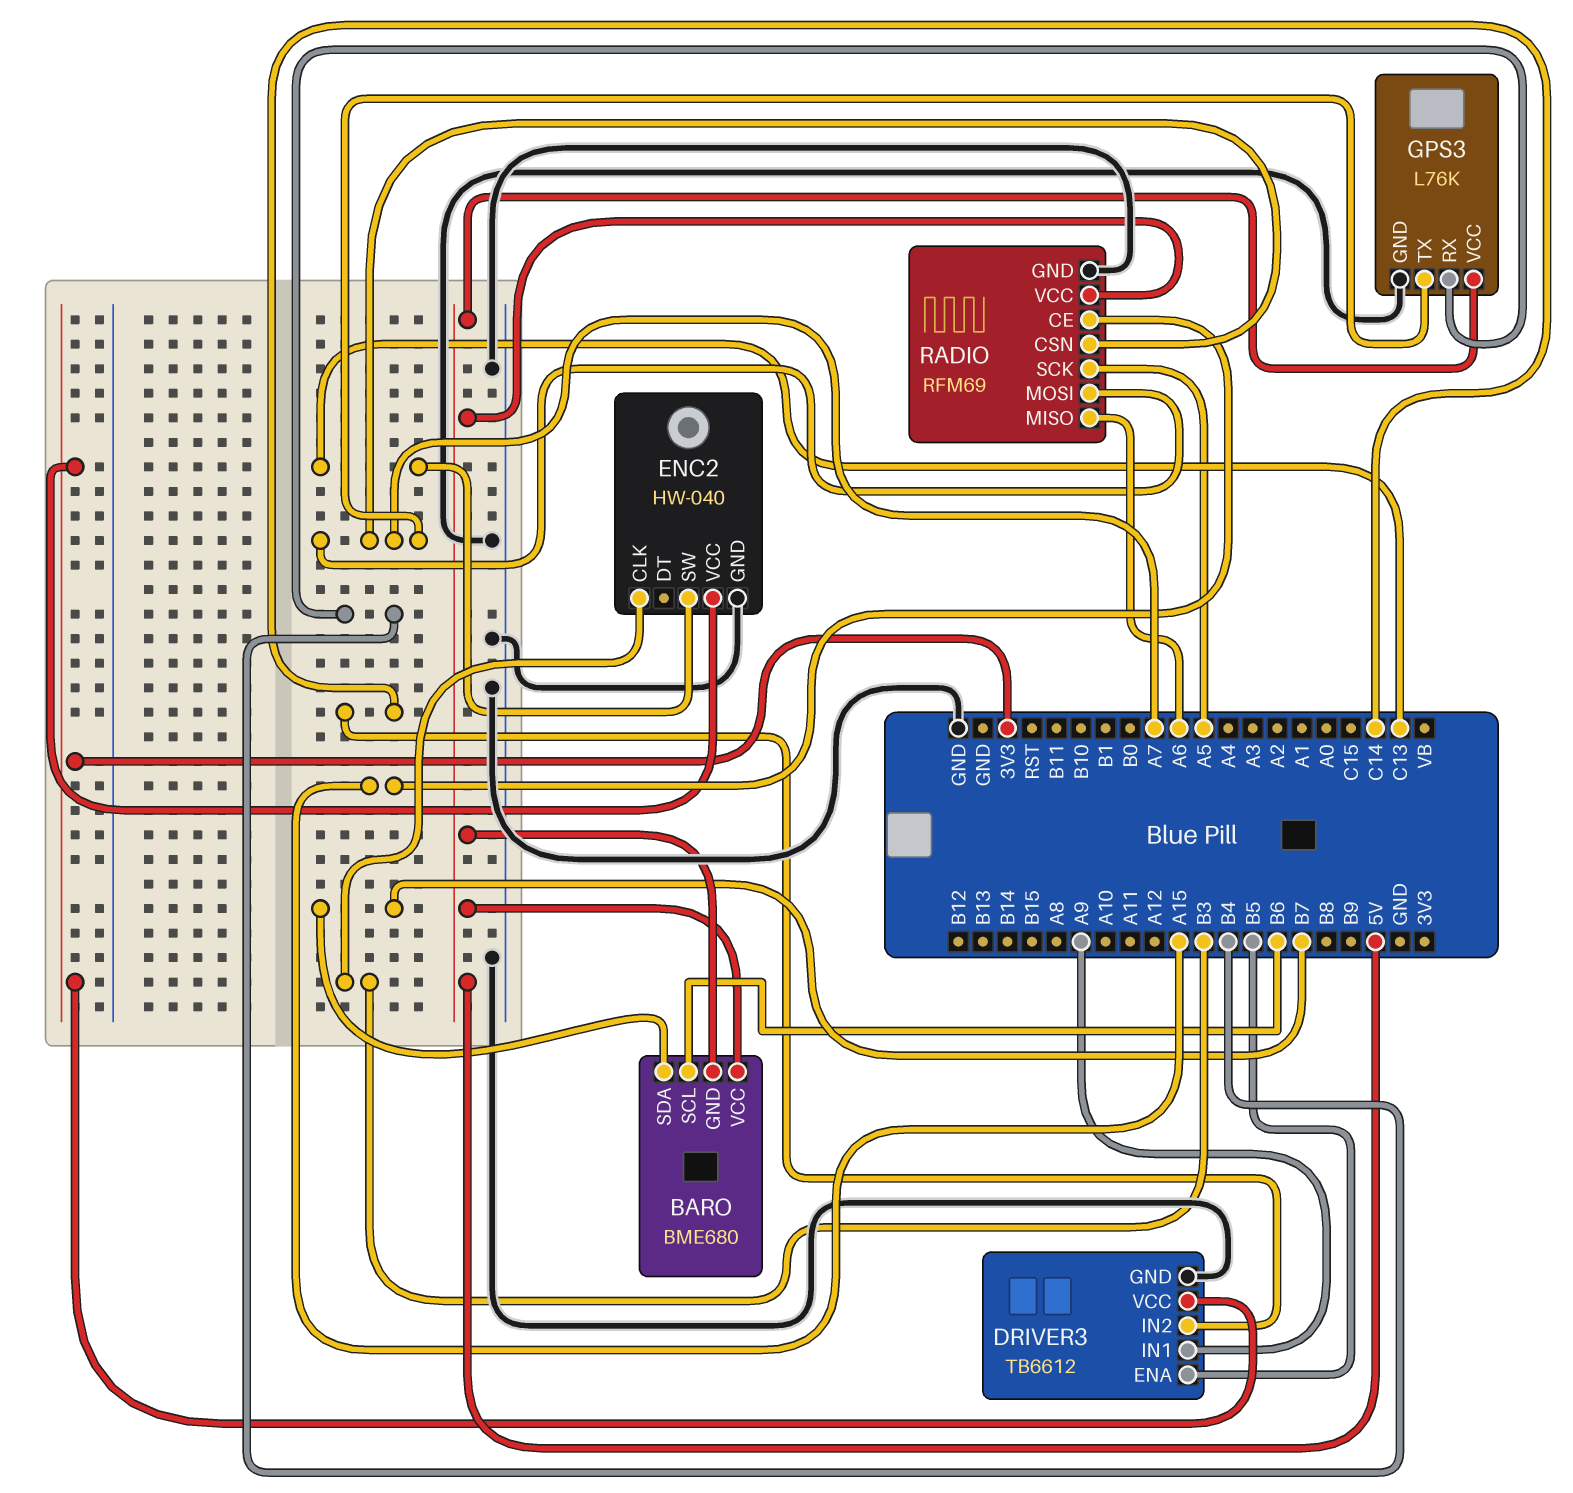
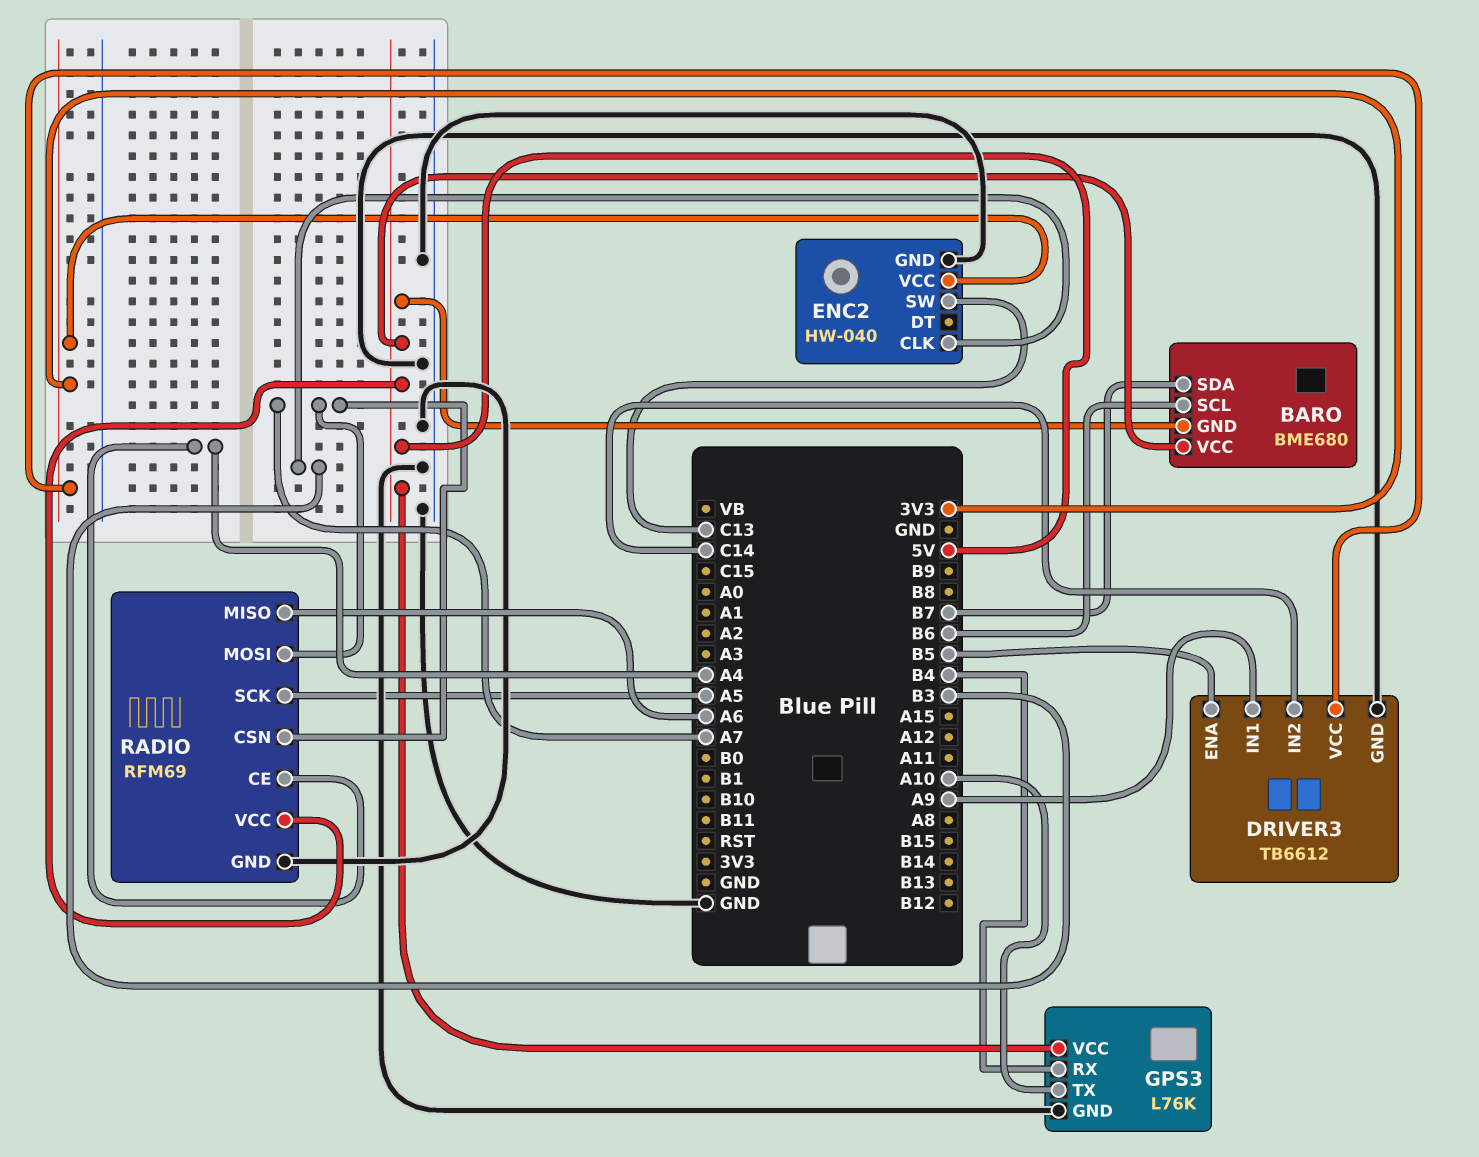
GPS3 pin TX: A7 -> A10
RADIO pin CE: A15 -> A4

